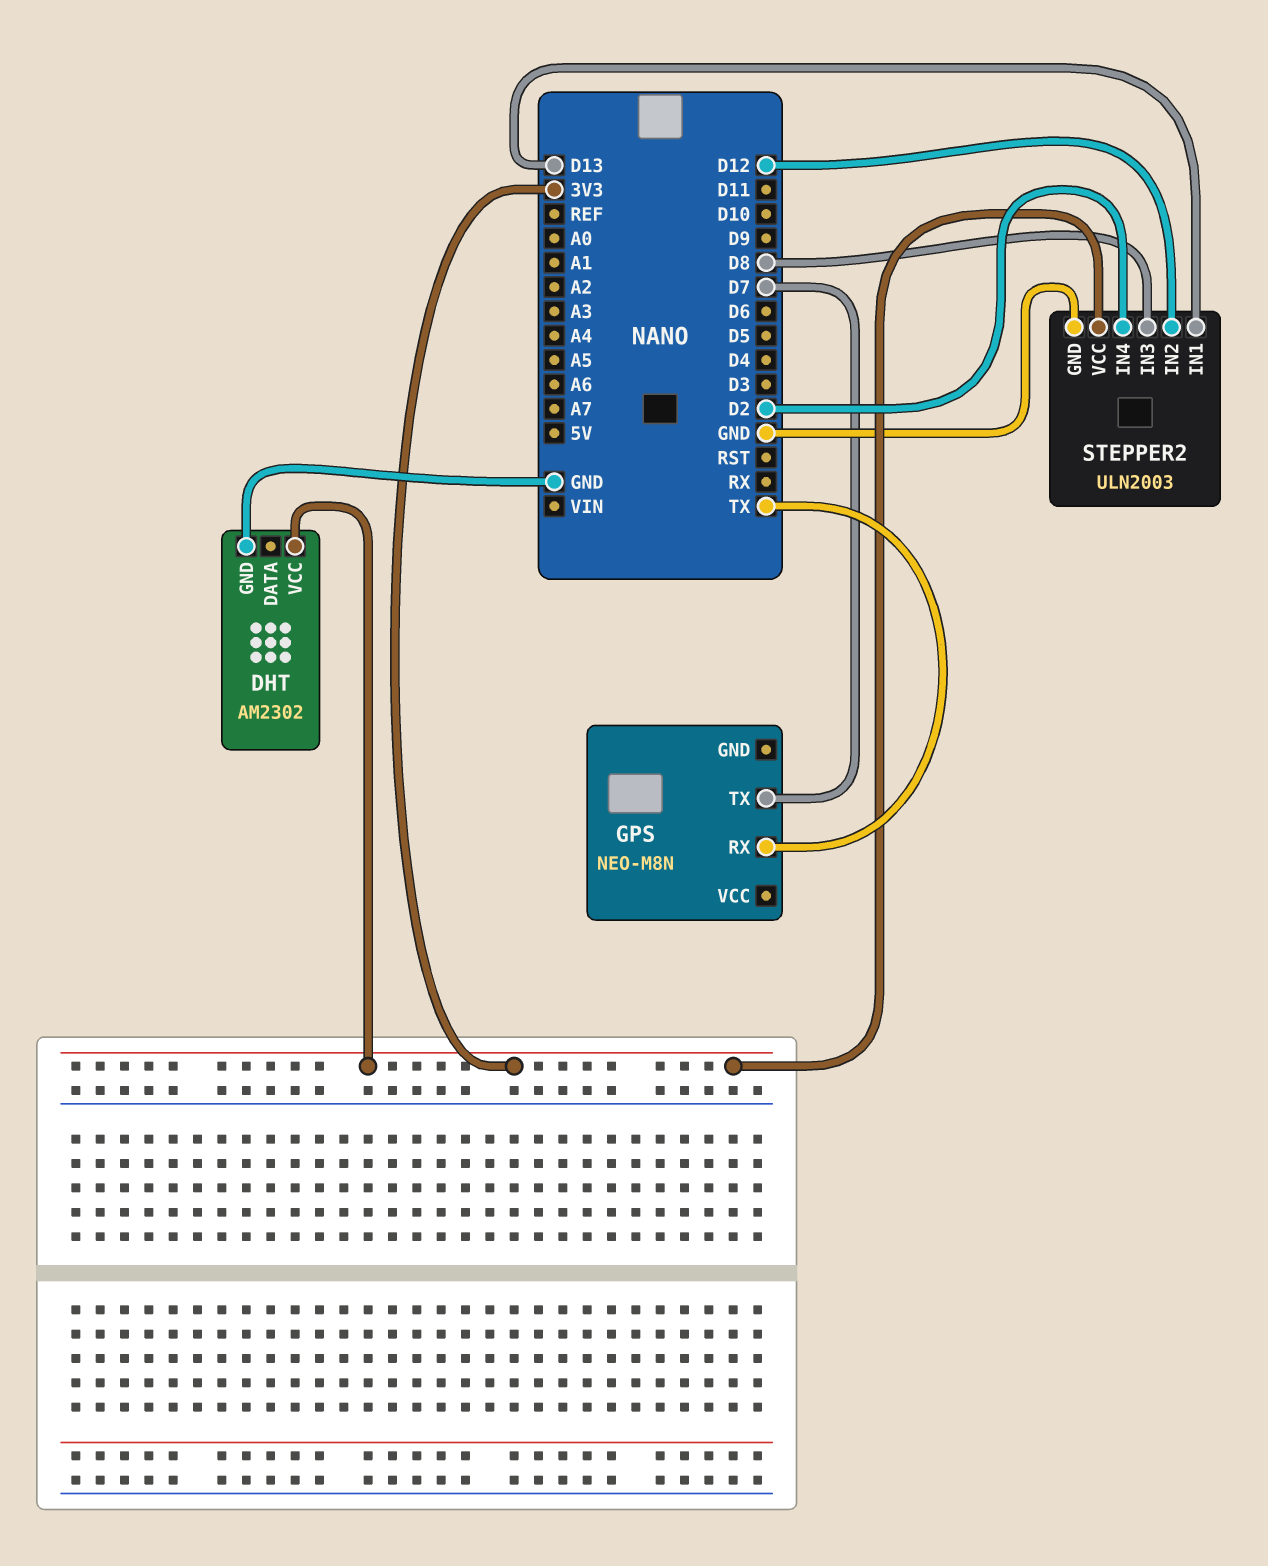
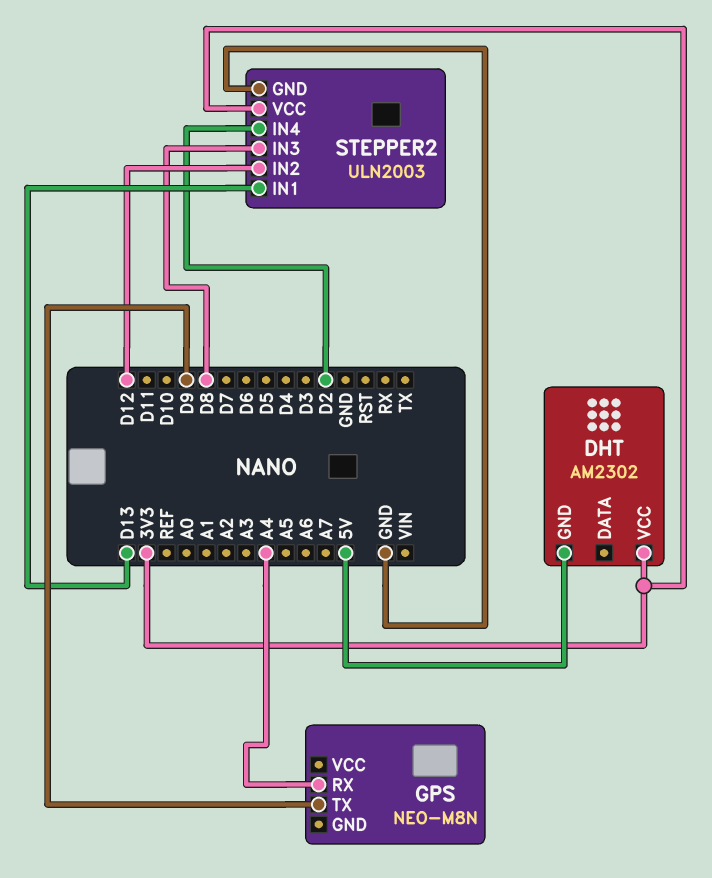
DHT pin GND: GND -> 5V
GPS pin RX: TX -> A4
GPS pin TX: D7 -> D9

